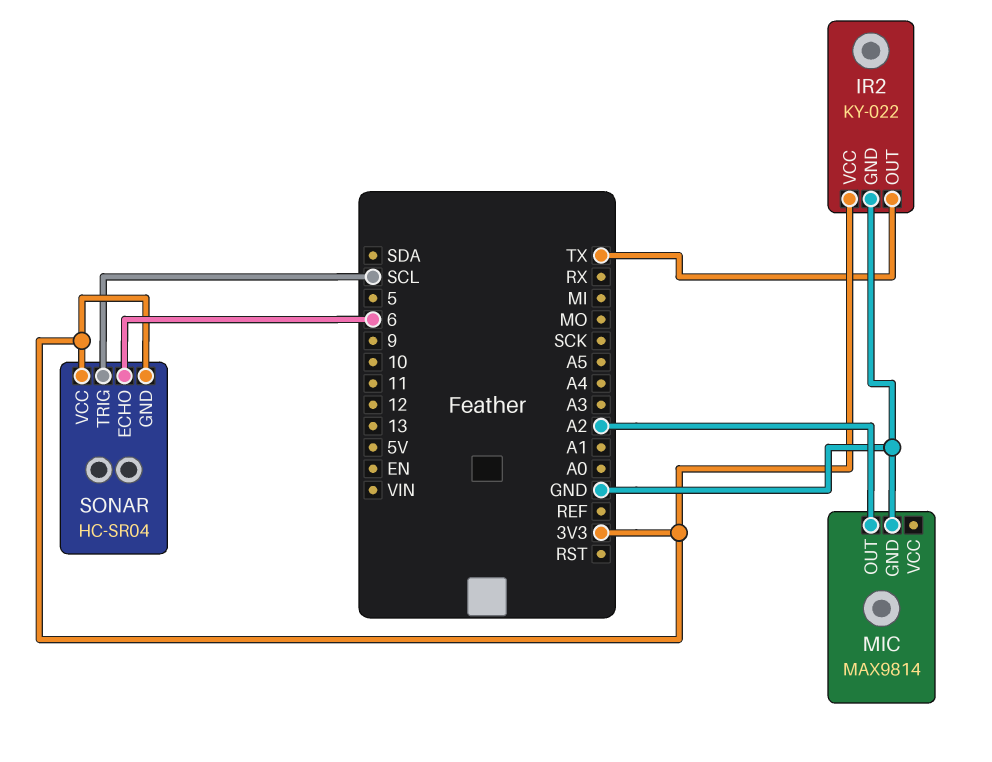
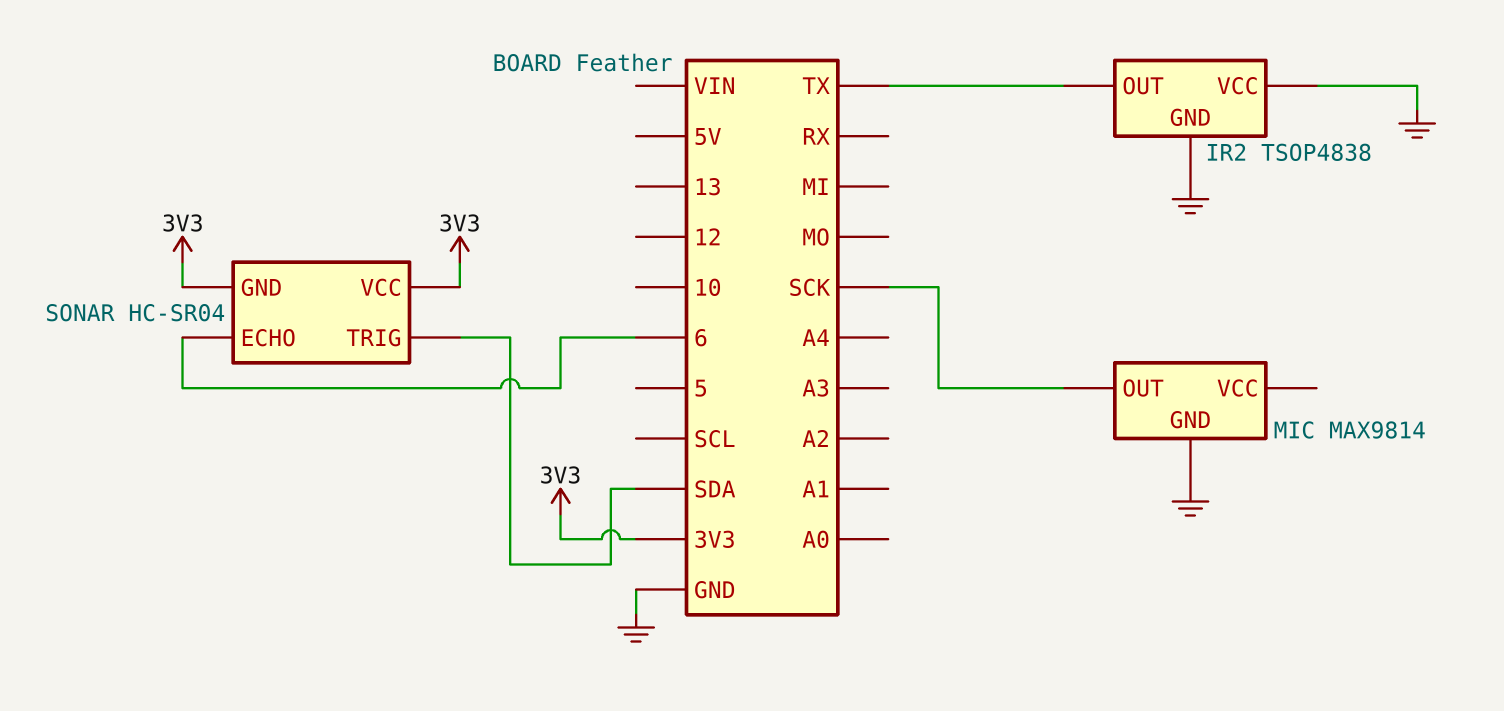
IR2: KY-022 -> TSOP4838
IR2 pin VCC: 3V3 -> GND
MIC pin OUT: A2 -> SCK
SONAR pin TRIG: SCL -> SDA

